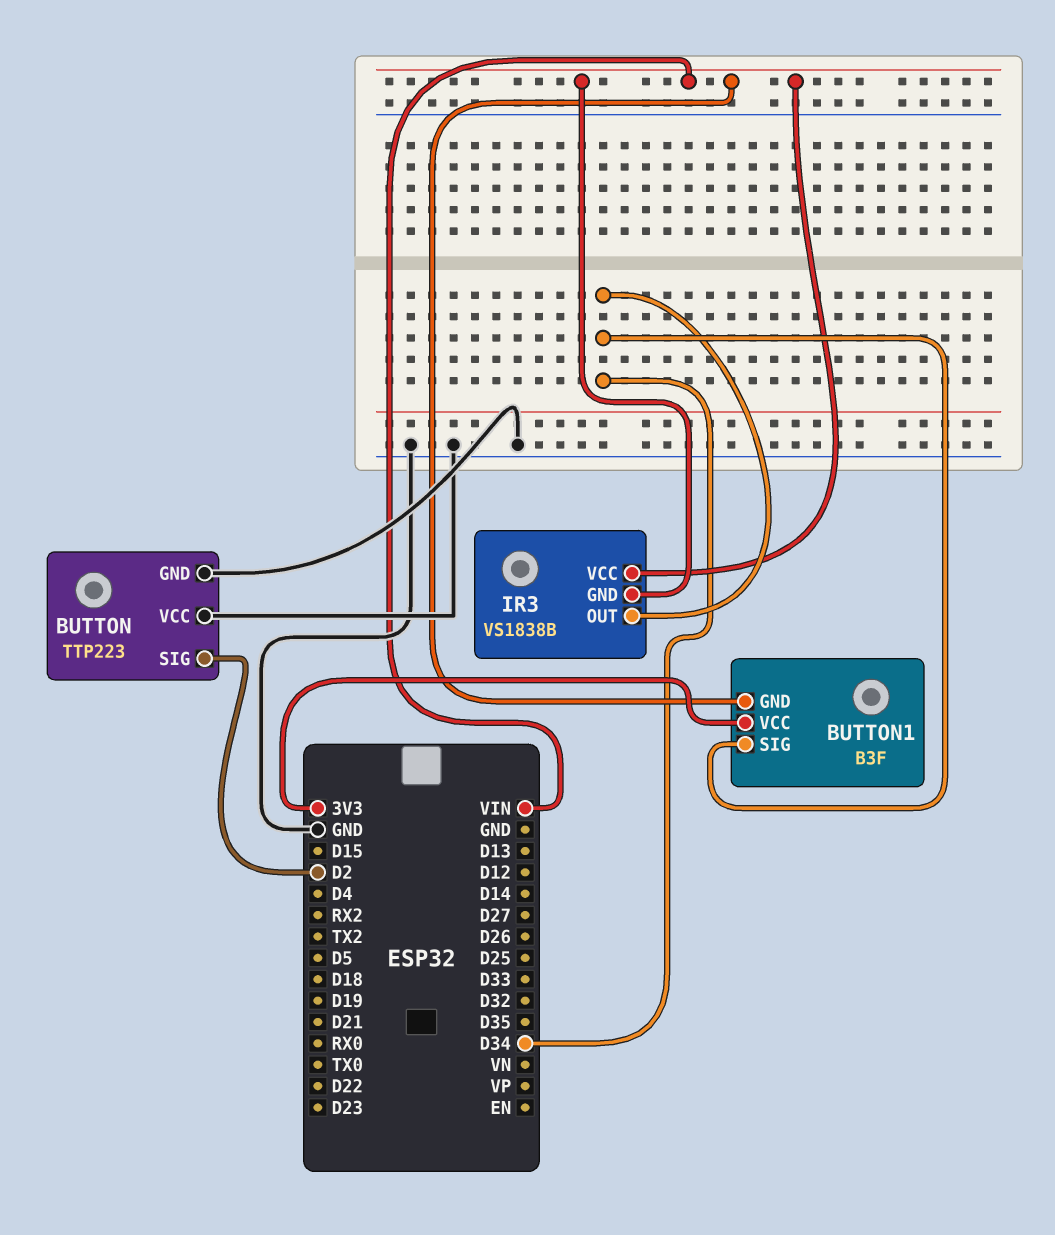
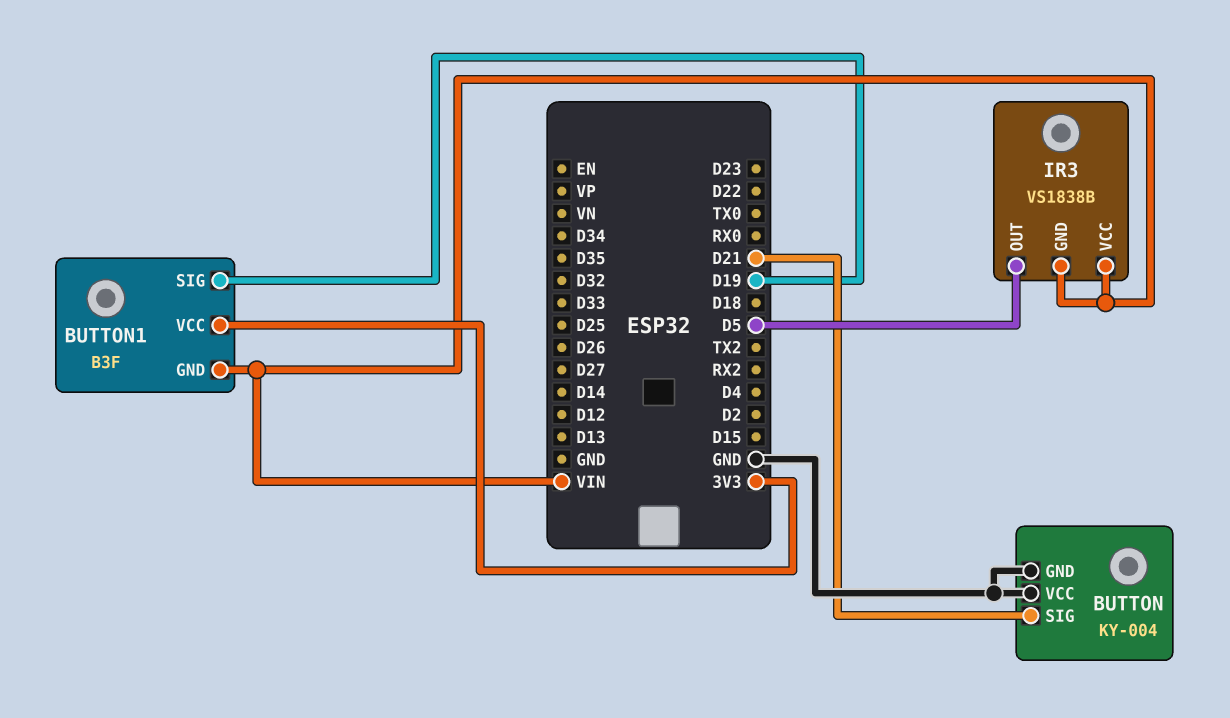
BUTTON: TTP223 -> KY-004
BUTTON pin SIG: D2 -> D21
BUTTON1 pin SIG: D34 -> D19
IR3 pin OUT: D34 -> D5

